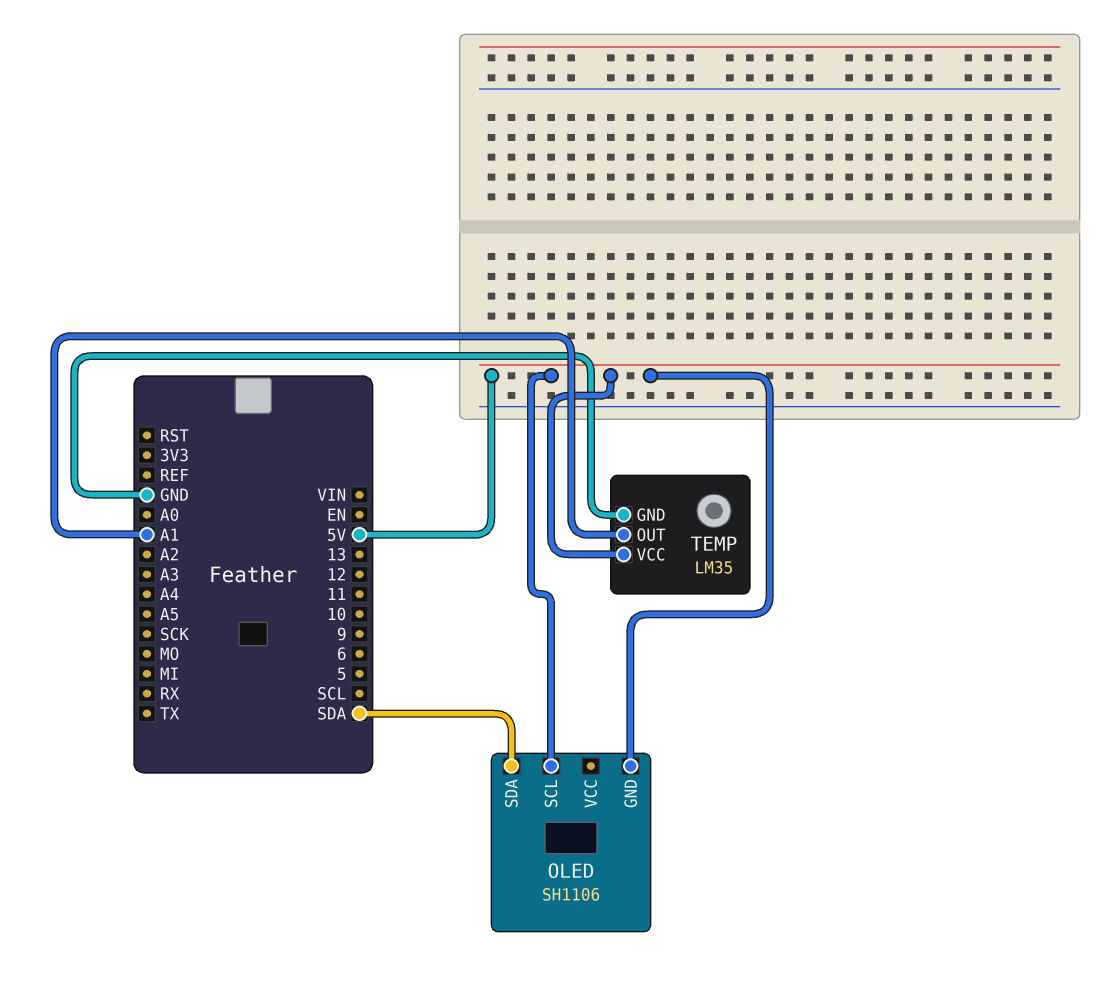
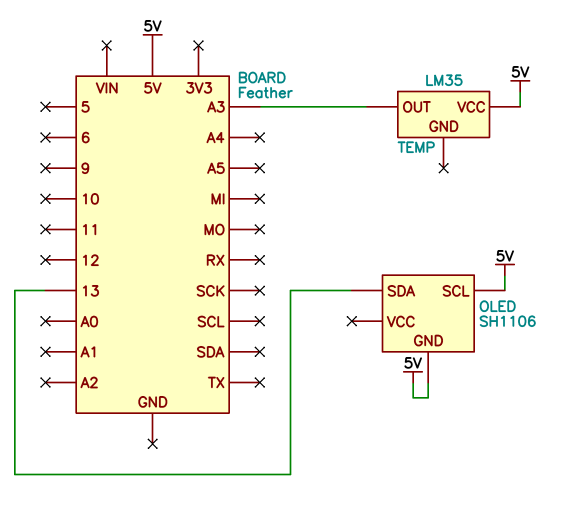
OLED pin SDA: SDA -> 13
TEMP pin GND: GND -> none
TEMP pin OUT: A1 -> A3

